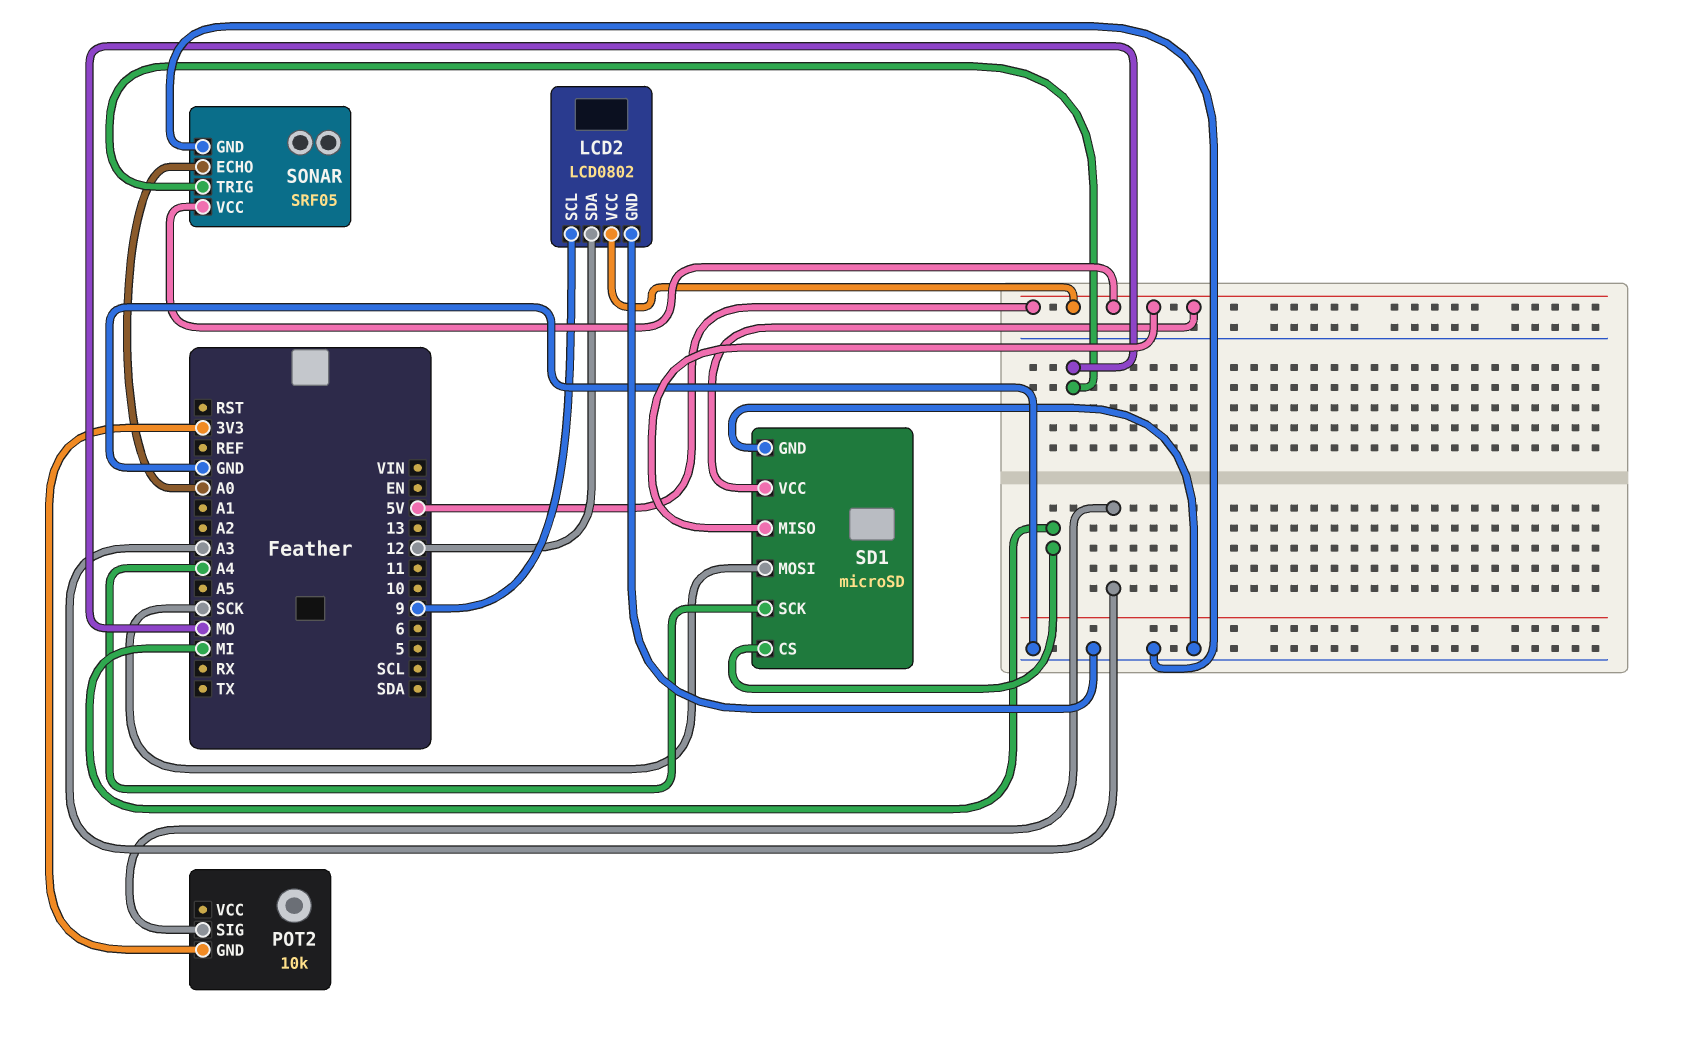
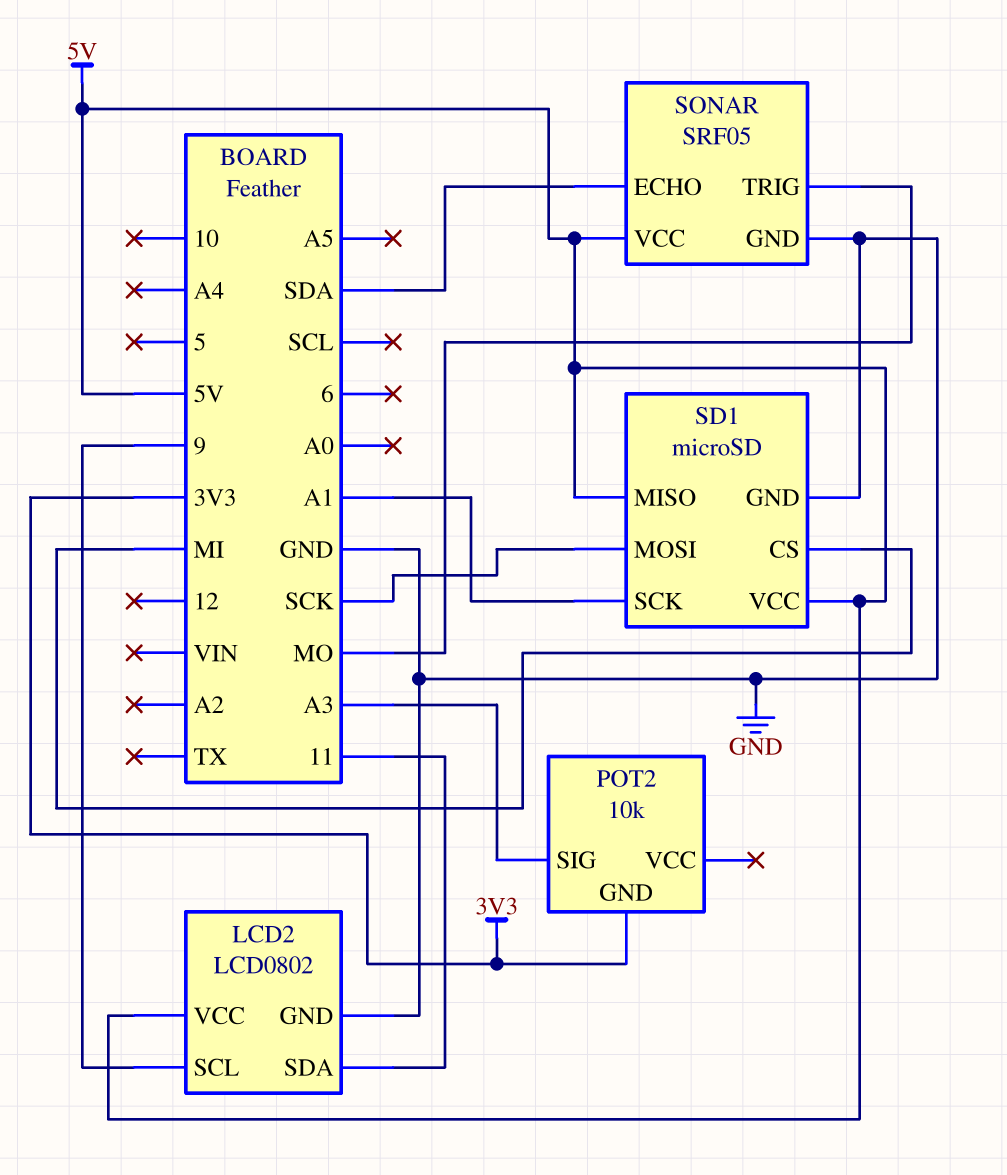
LCD2 pin SDA: 12 -> 11
SD1 pin SCK: A4 -> A1
SONAR pin ECHO: A0 -> SDA

